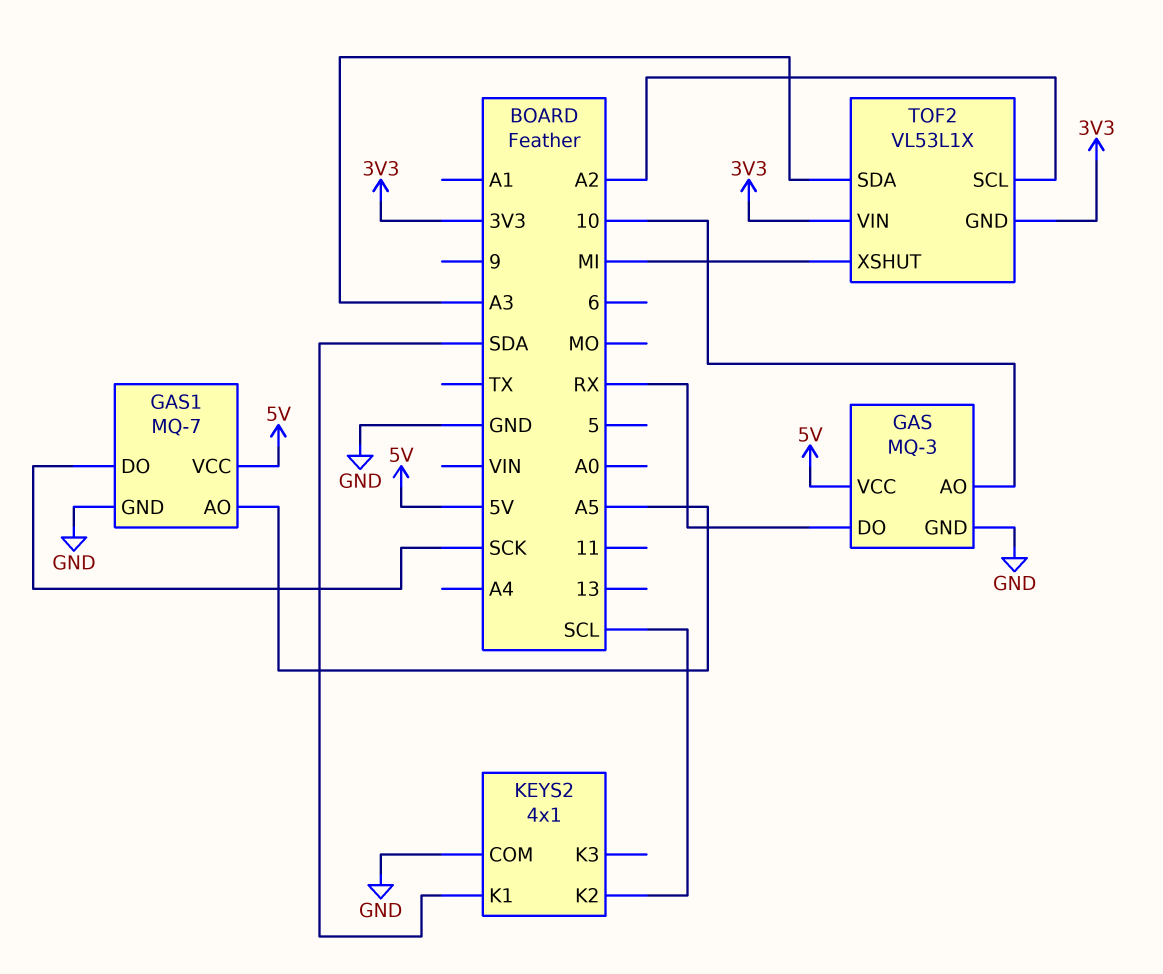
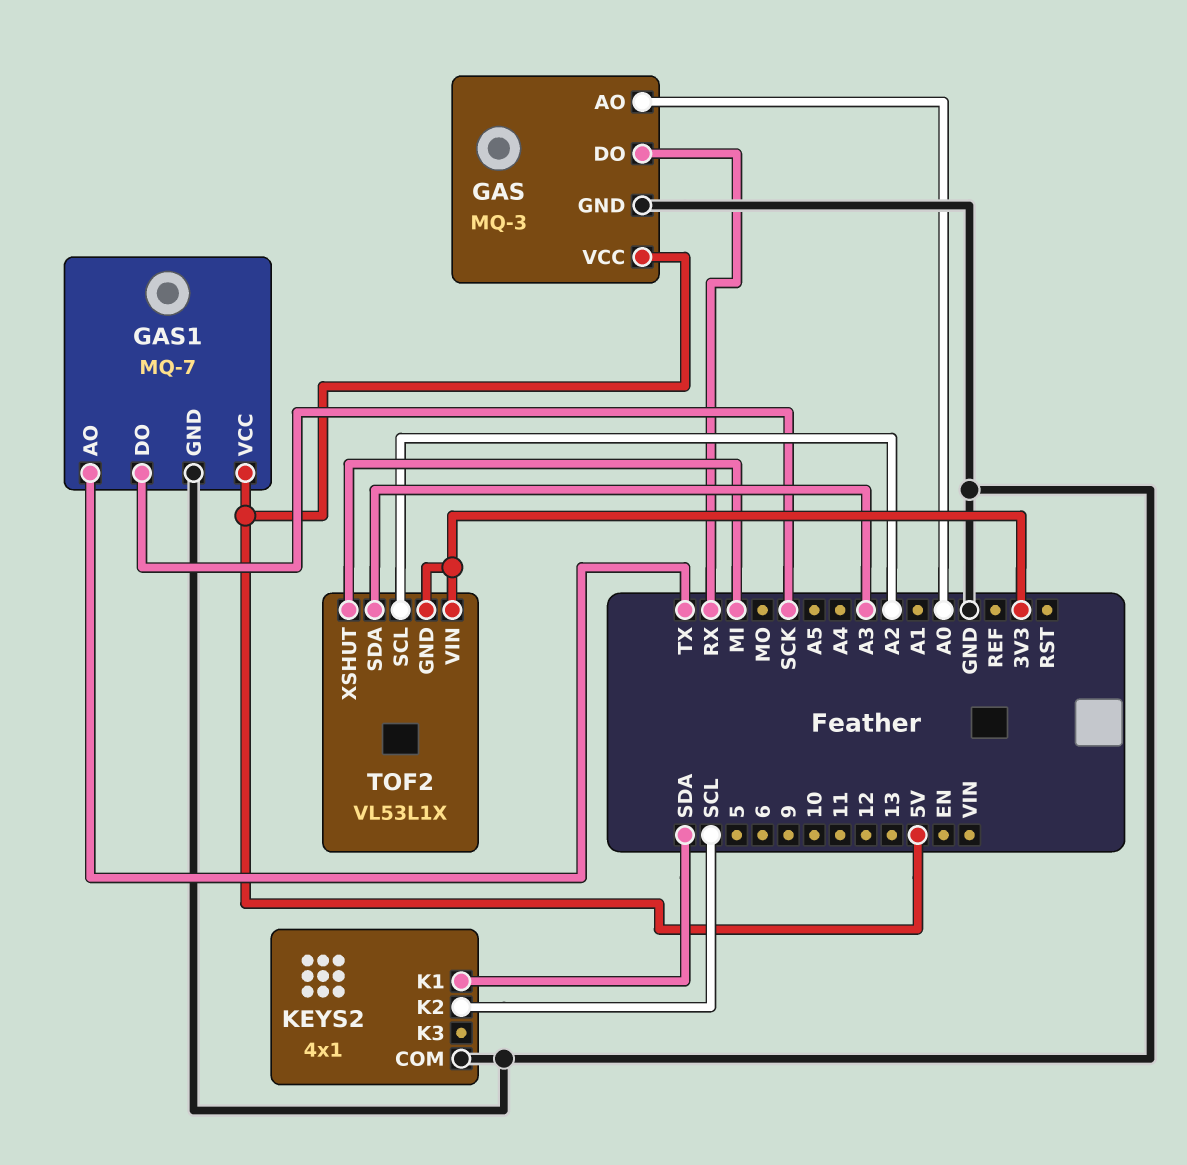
GAS pin AO: 10 -> A0
GAS1 pin AO: A5 -> TX

